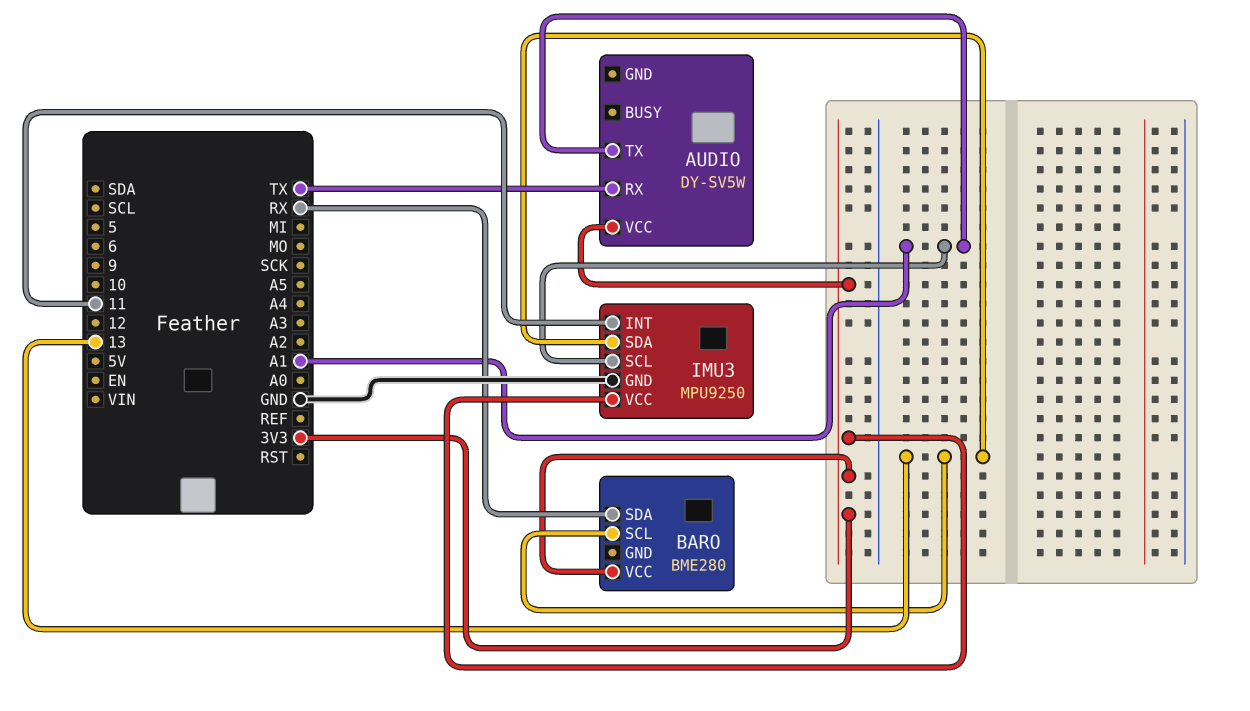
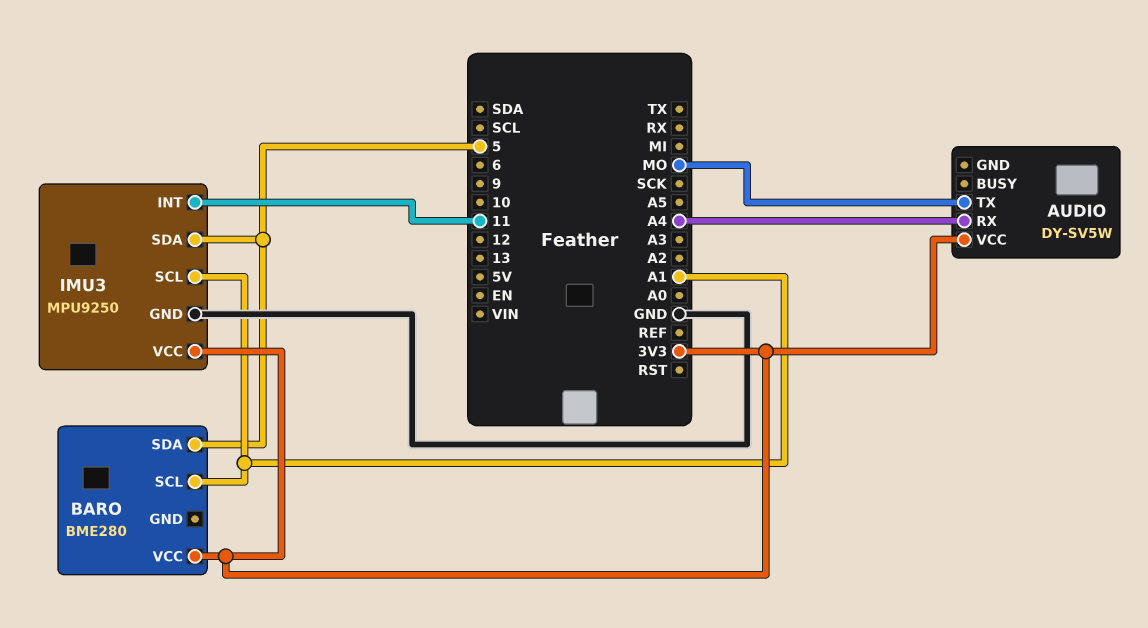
AUDIO pin RX: TX -> A4
AUDIO pin TX: A1 -> MO
BARO pin SCL: 13 -> A1
BARO pin SDA: RX -> 5
IMU3 pin SDA: 13 -> 5

